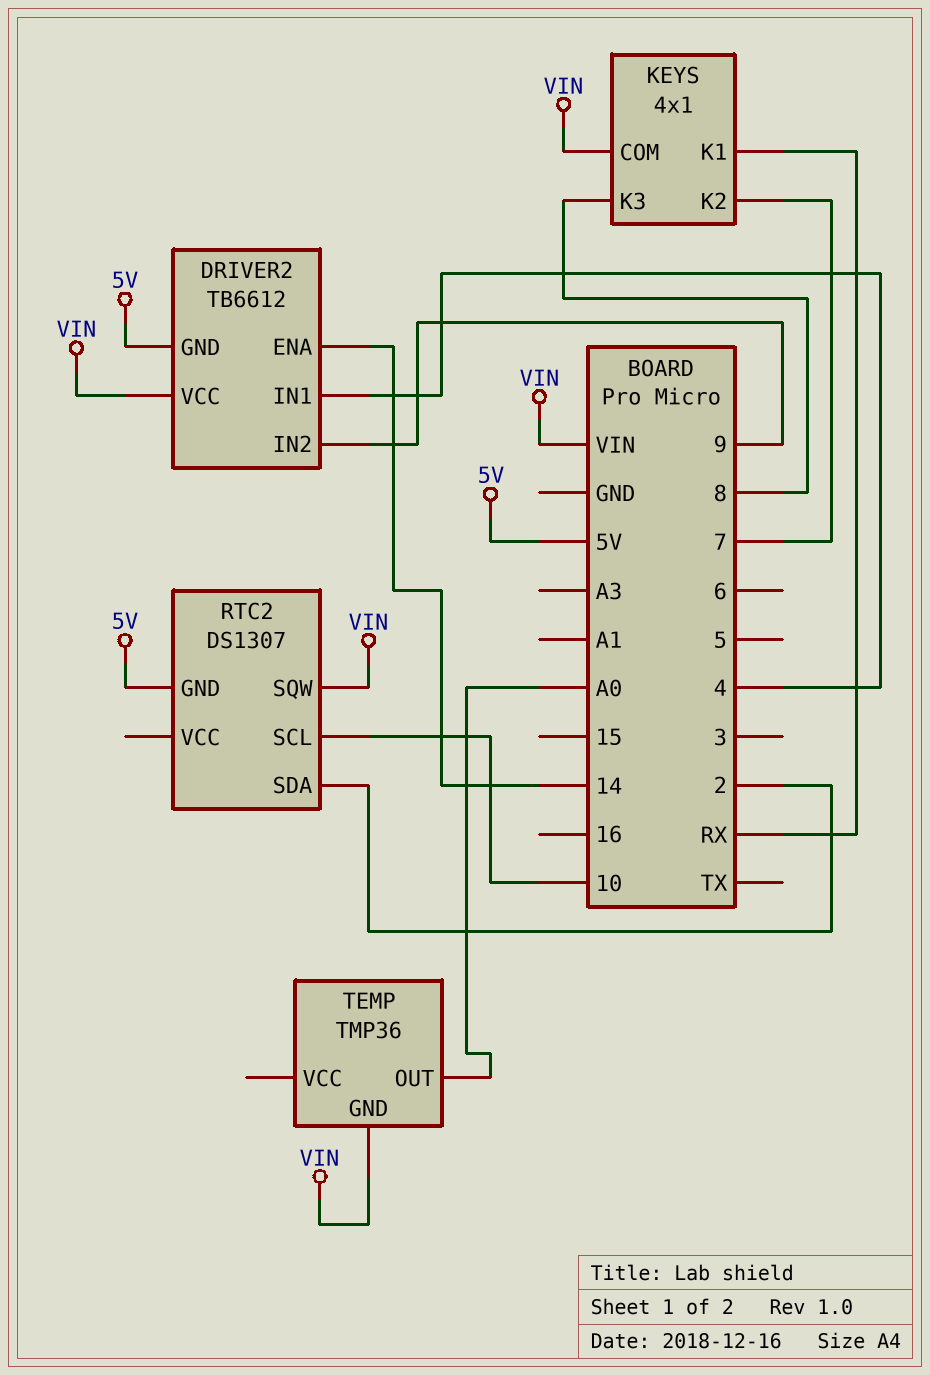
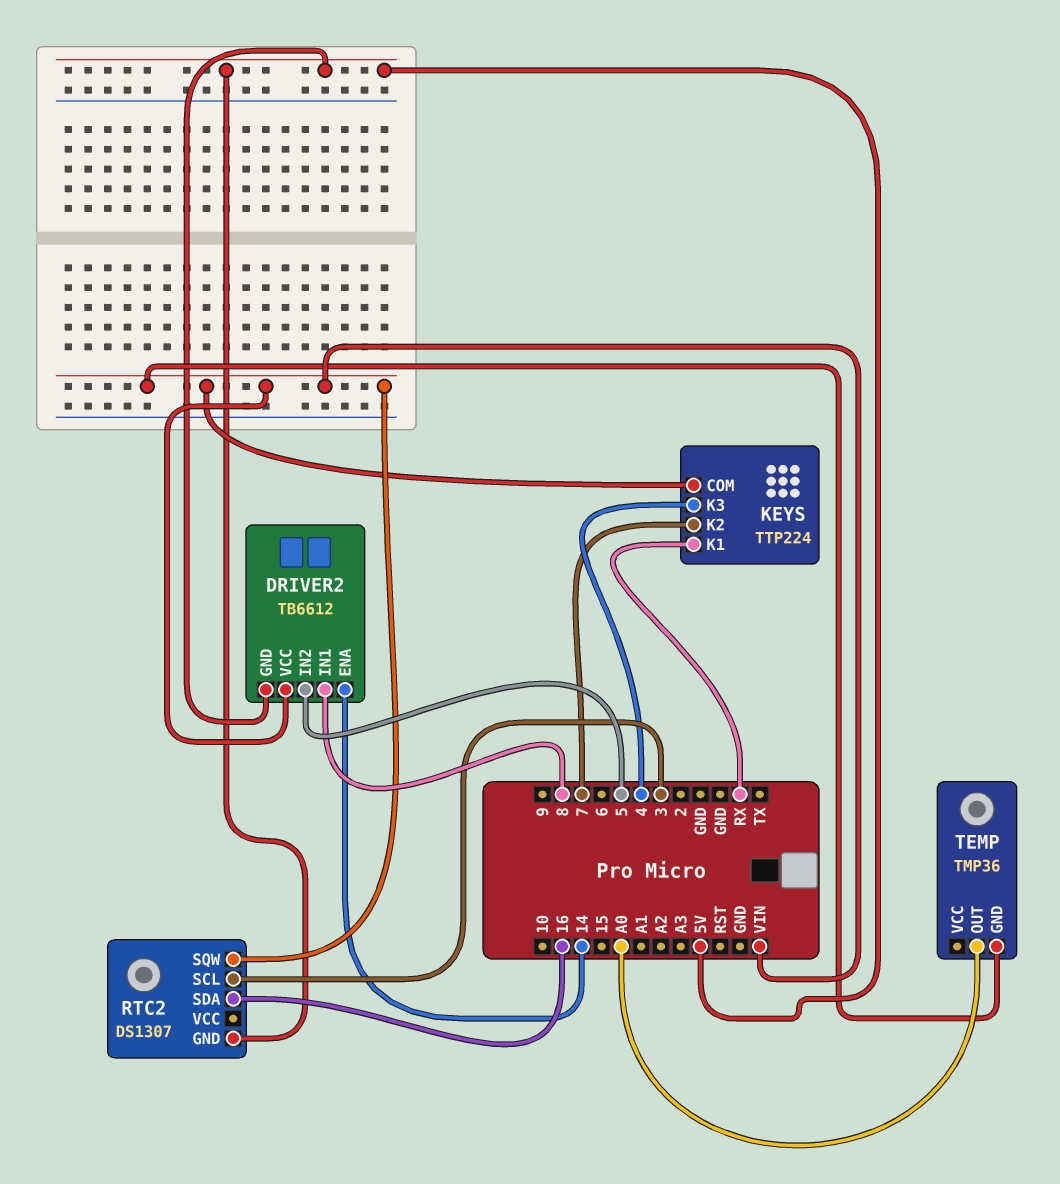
DRIVER2 pin IN1: 4 -> 8
DRIVER2 pin IN2: 9 -> 5
KEYS: 4x1 -> TTP224
KEYS pin K3: 8 -> 4
RTC2 pin SCL: 10 -> 3
RTC2 pin SDA: 2 -> 16

